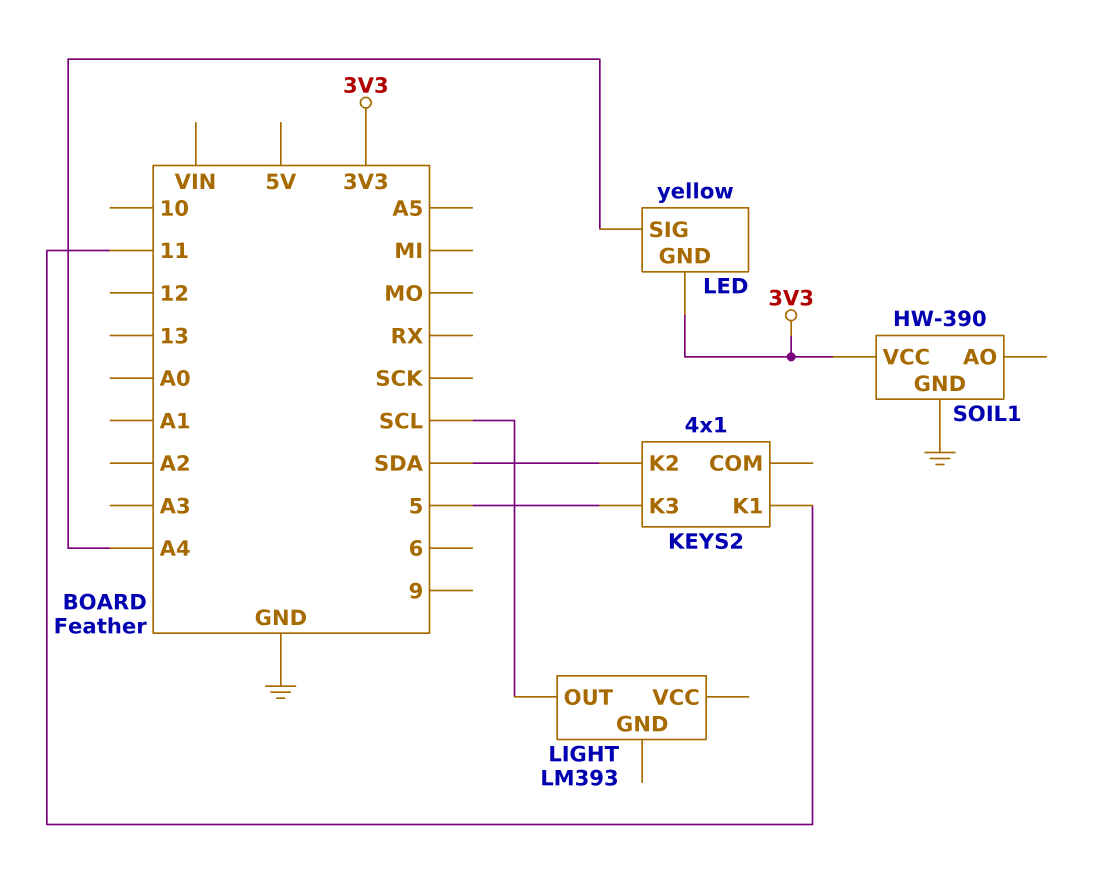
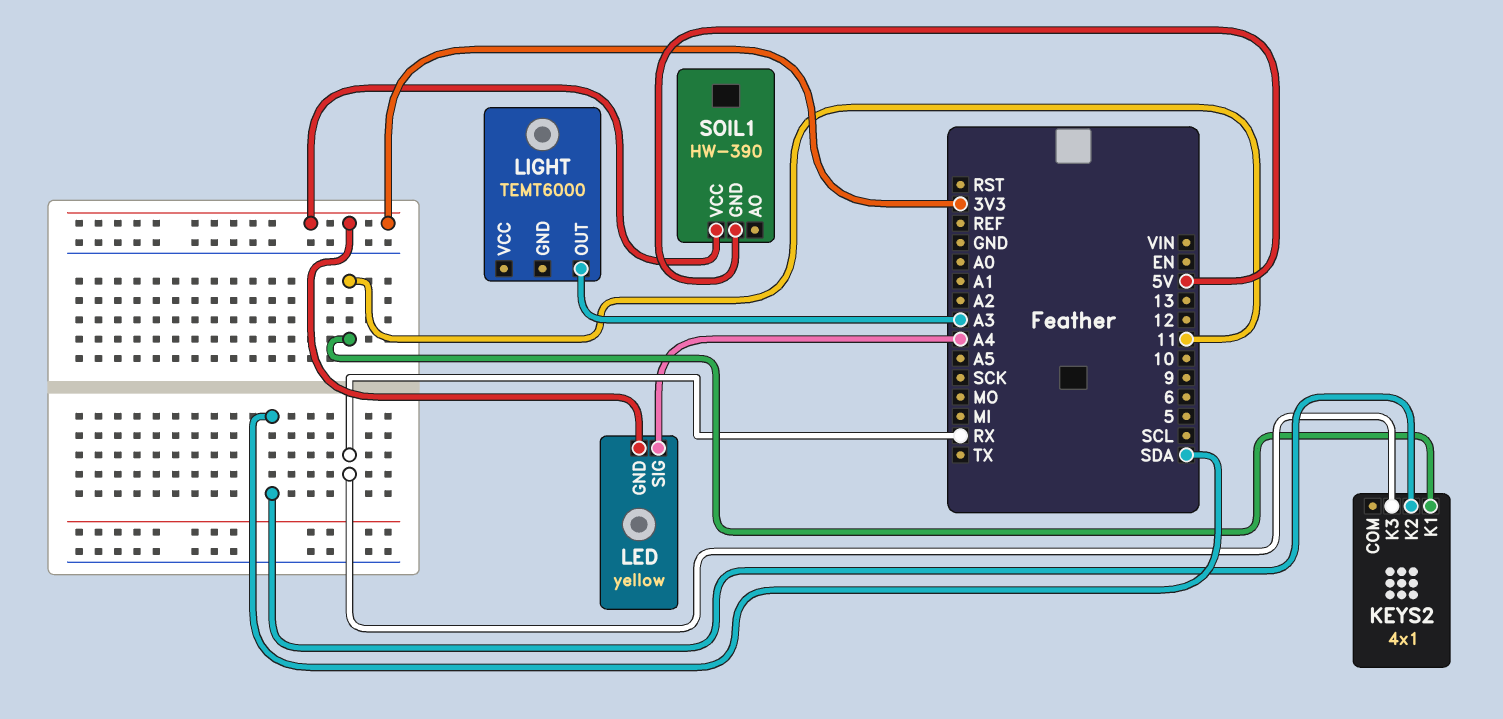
KEYS2 pin K3: 5 -> RX
LIGHT: LM393 -> TEMT6000
LIGHT pin OUT: SCL -> A3
SOIL1 pin GND: GND -> 5V

